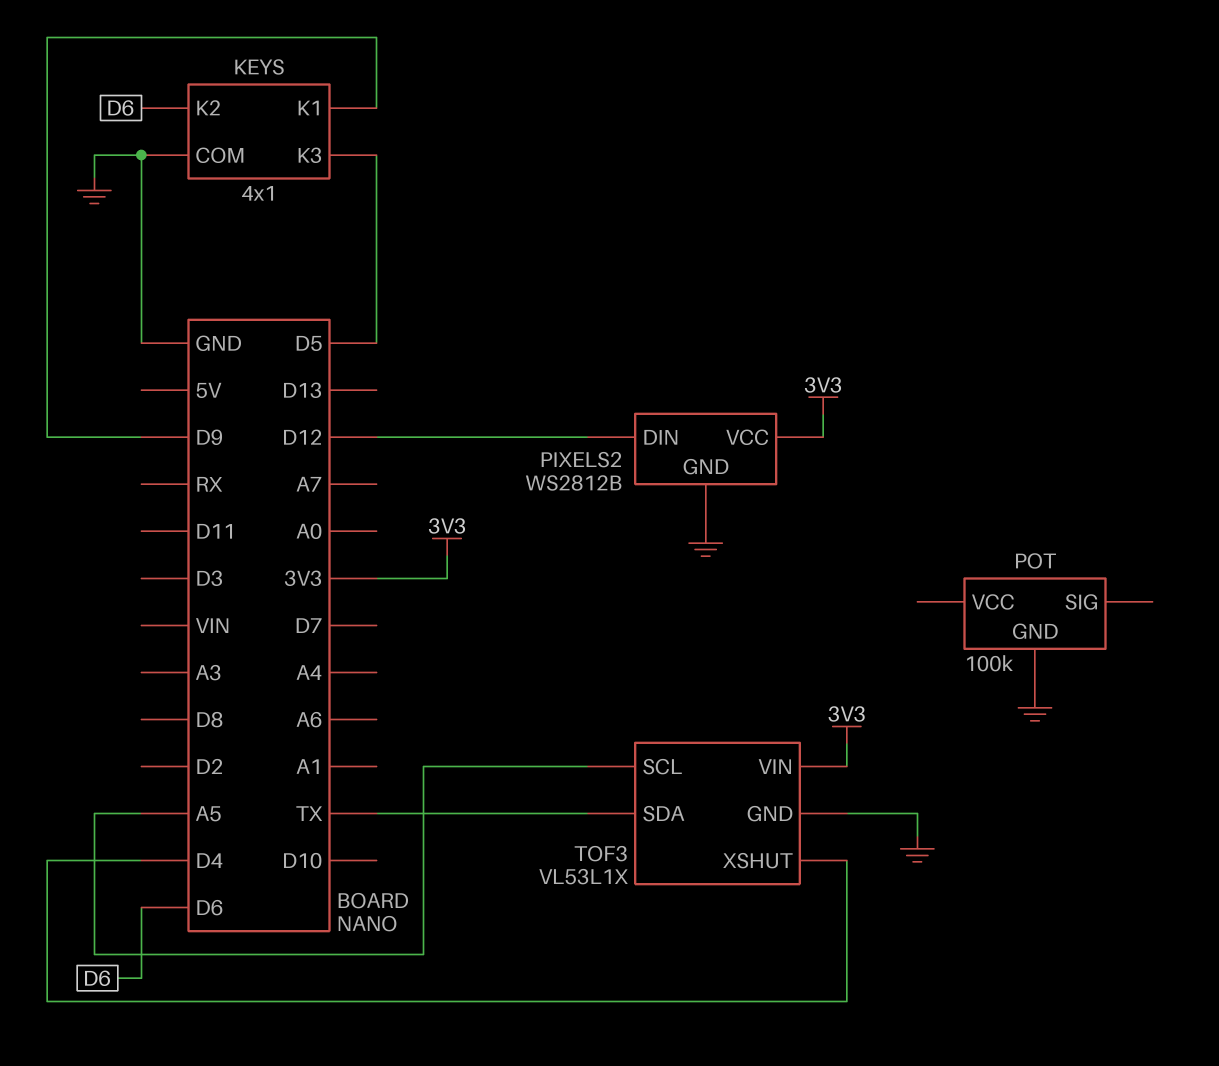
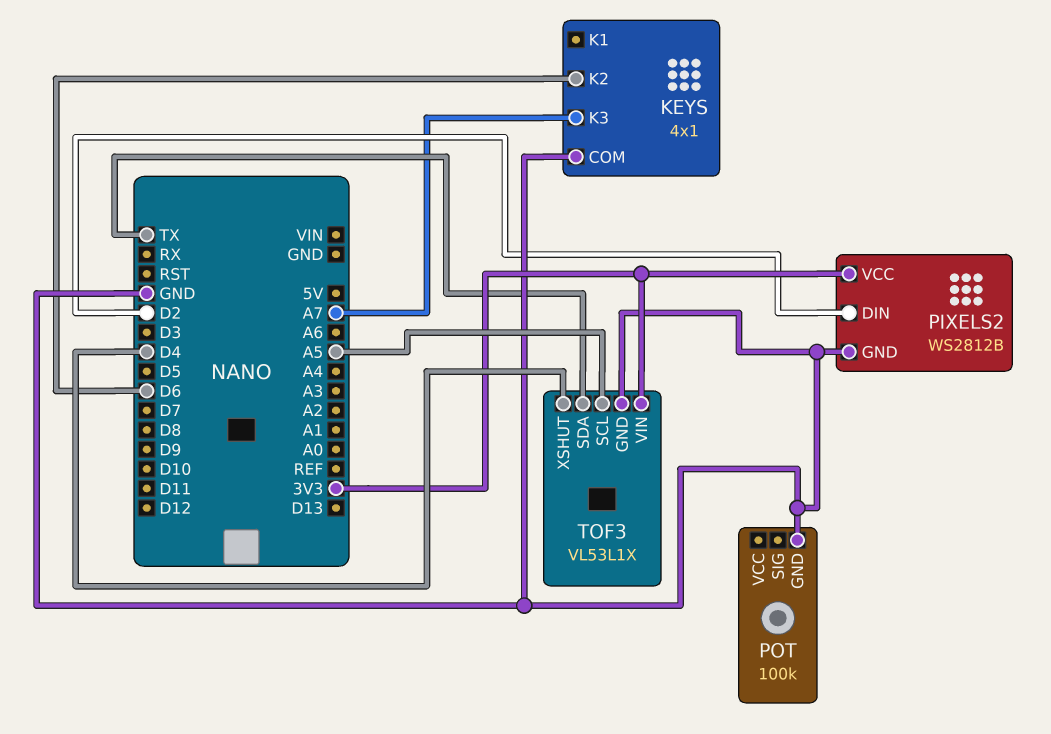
KEYS pin K1: D9 -> none
KEYS pin K3: D5 -> A7
PIXELS2 pin DIN: D12 -> D2

